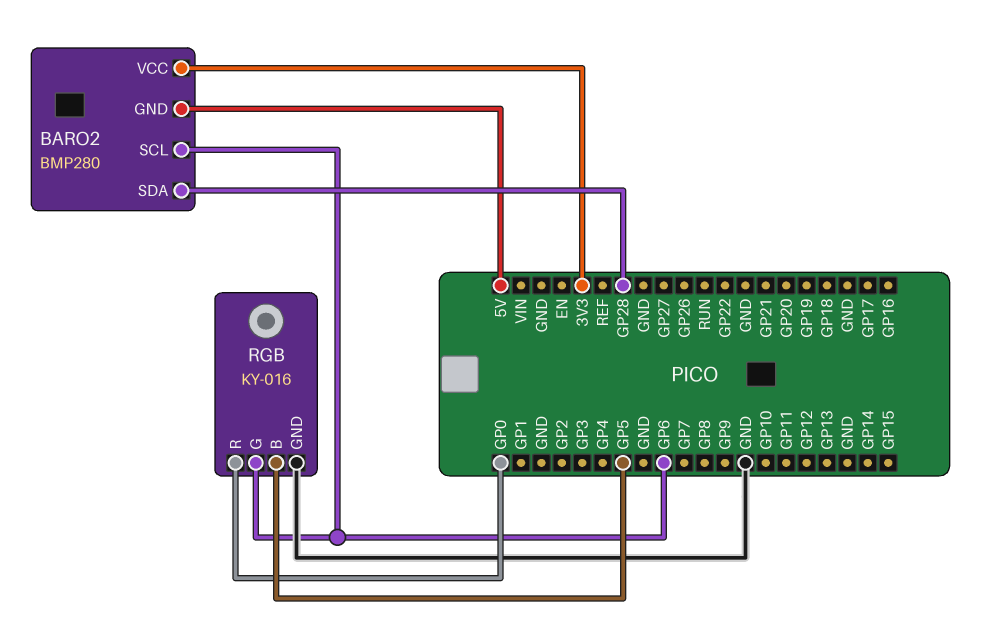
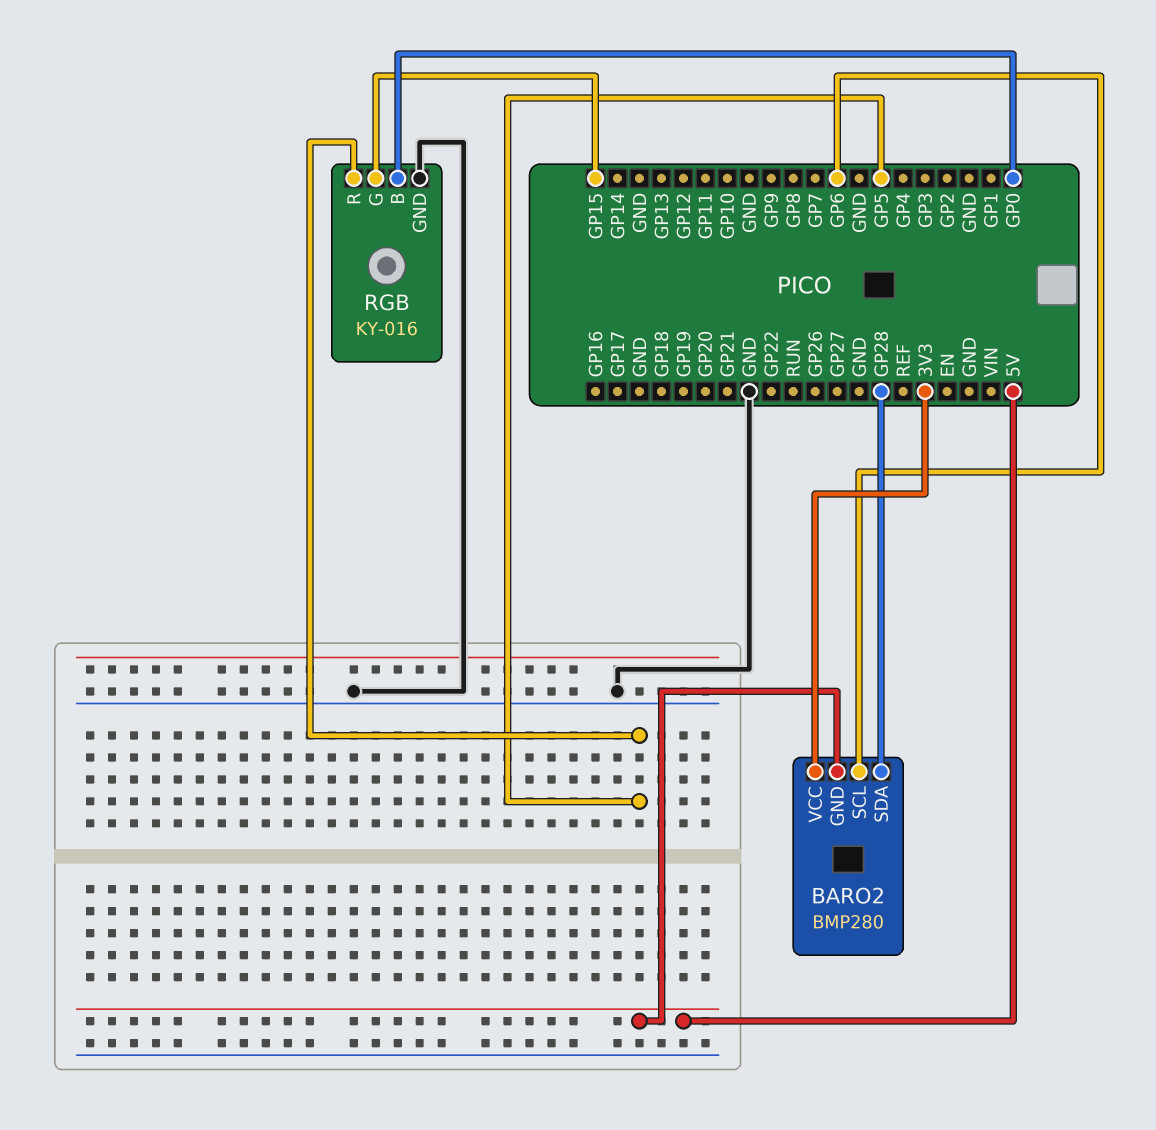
RGB pin B: GP5 -> GP0
RGB pin G: GP6 -> GP15
RGB pin R: GP0 -> GP5

